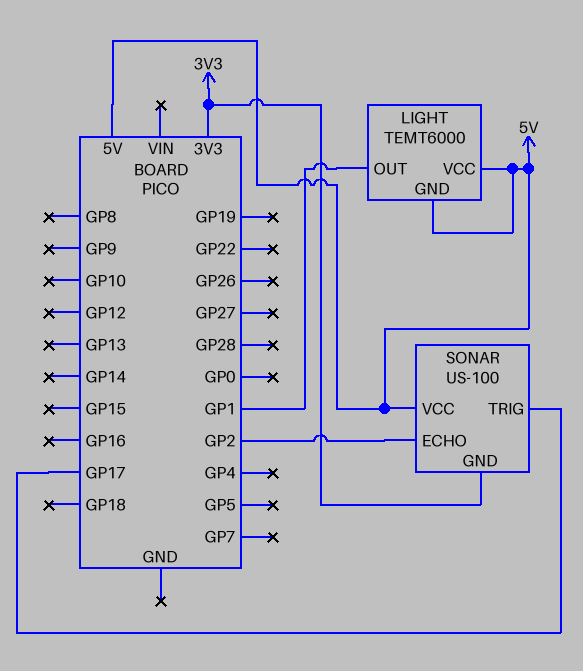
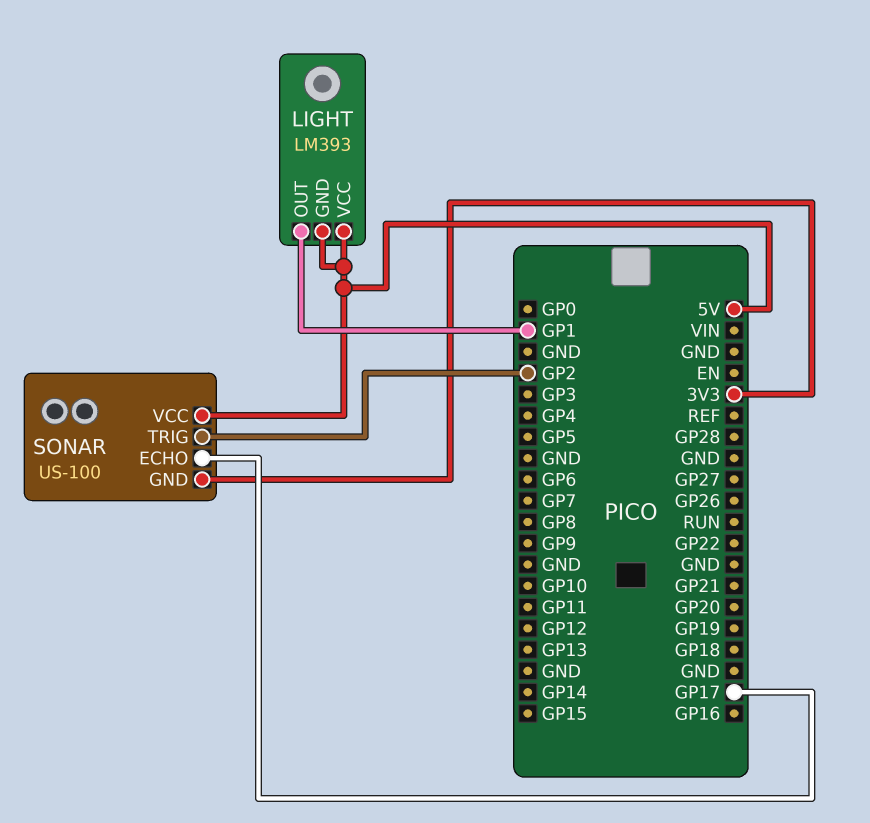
LIGHT: TEMT6000 -> LM393
SONAR pin ECHO: GP2 -> GP17
SONAR pin TRIG: GP17 -> GP2

